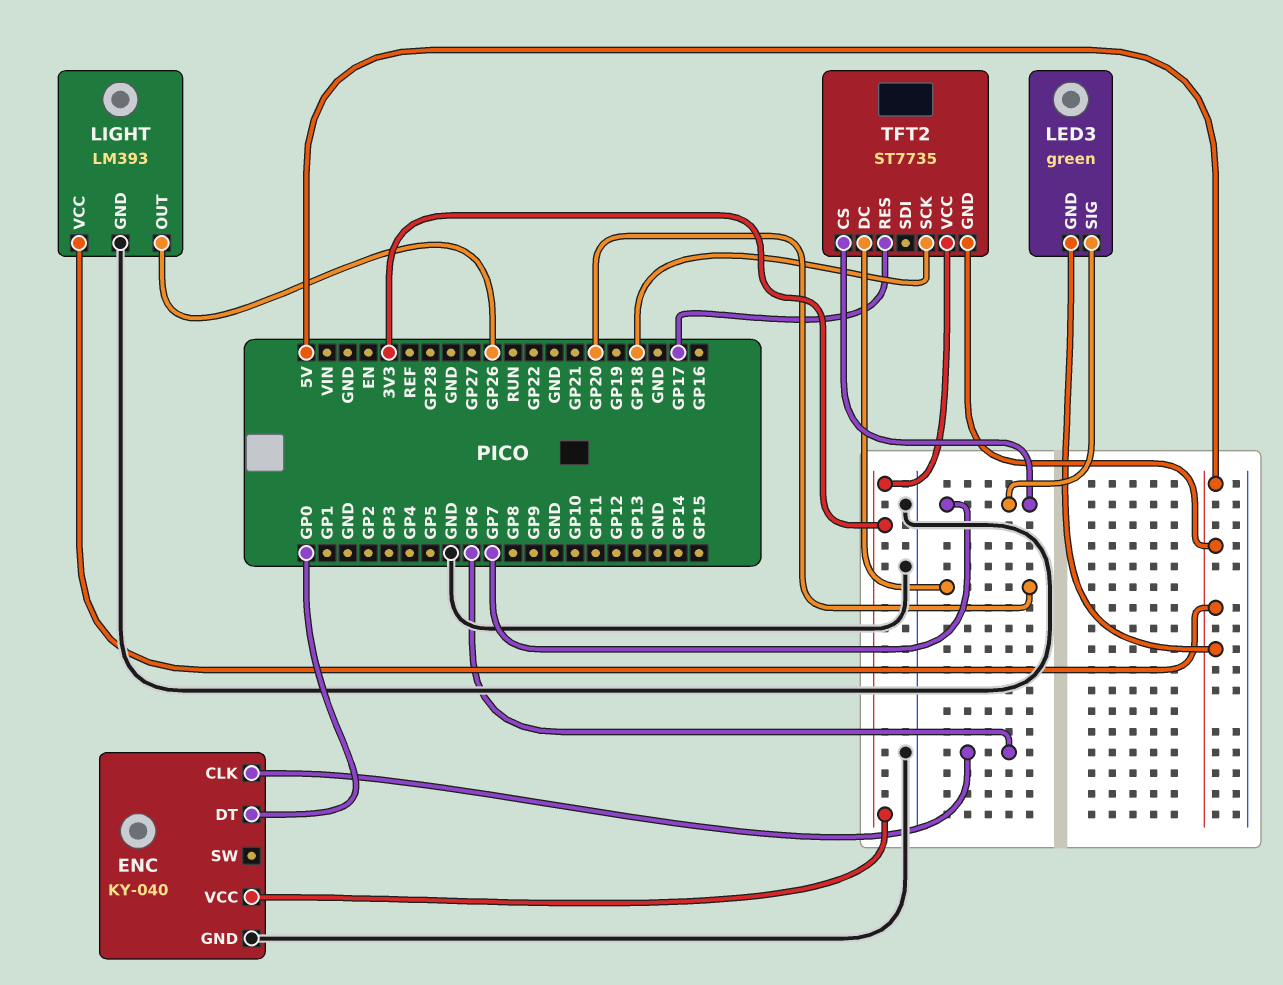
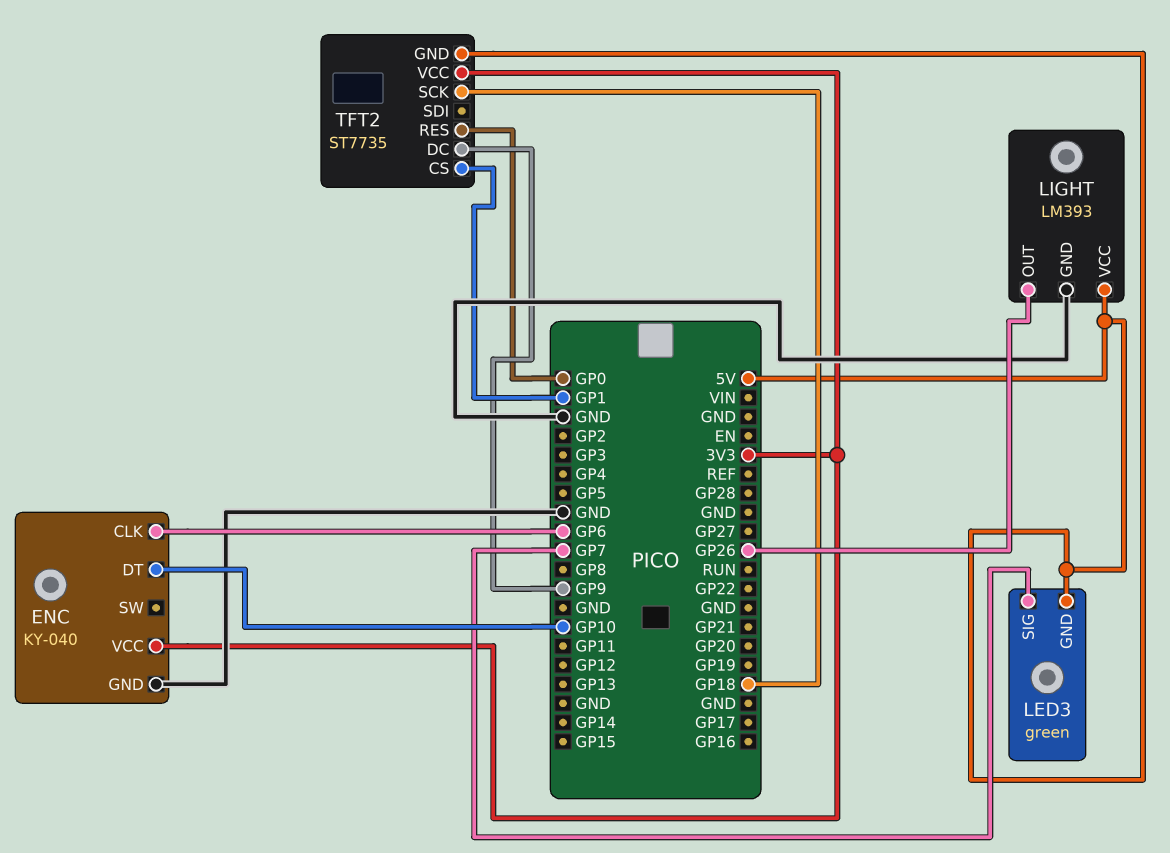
ENC pin DT: GP0 -> GP10
TFT2 pin CS: GP7 -> GP1
TFT2 pin DC: GP20 -> GP9
TFT2 pin RES: GP17 -> GP0

